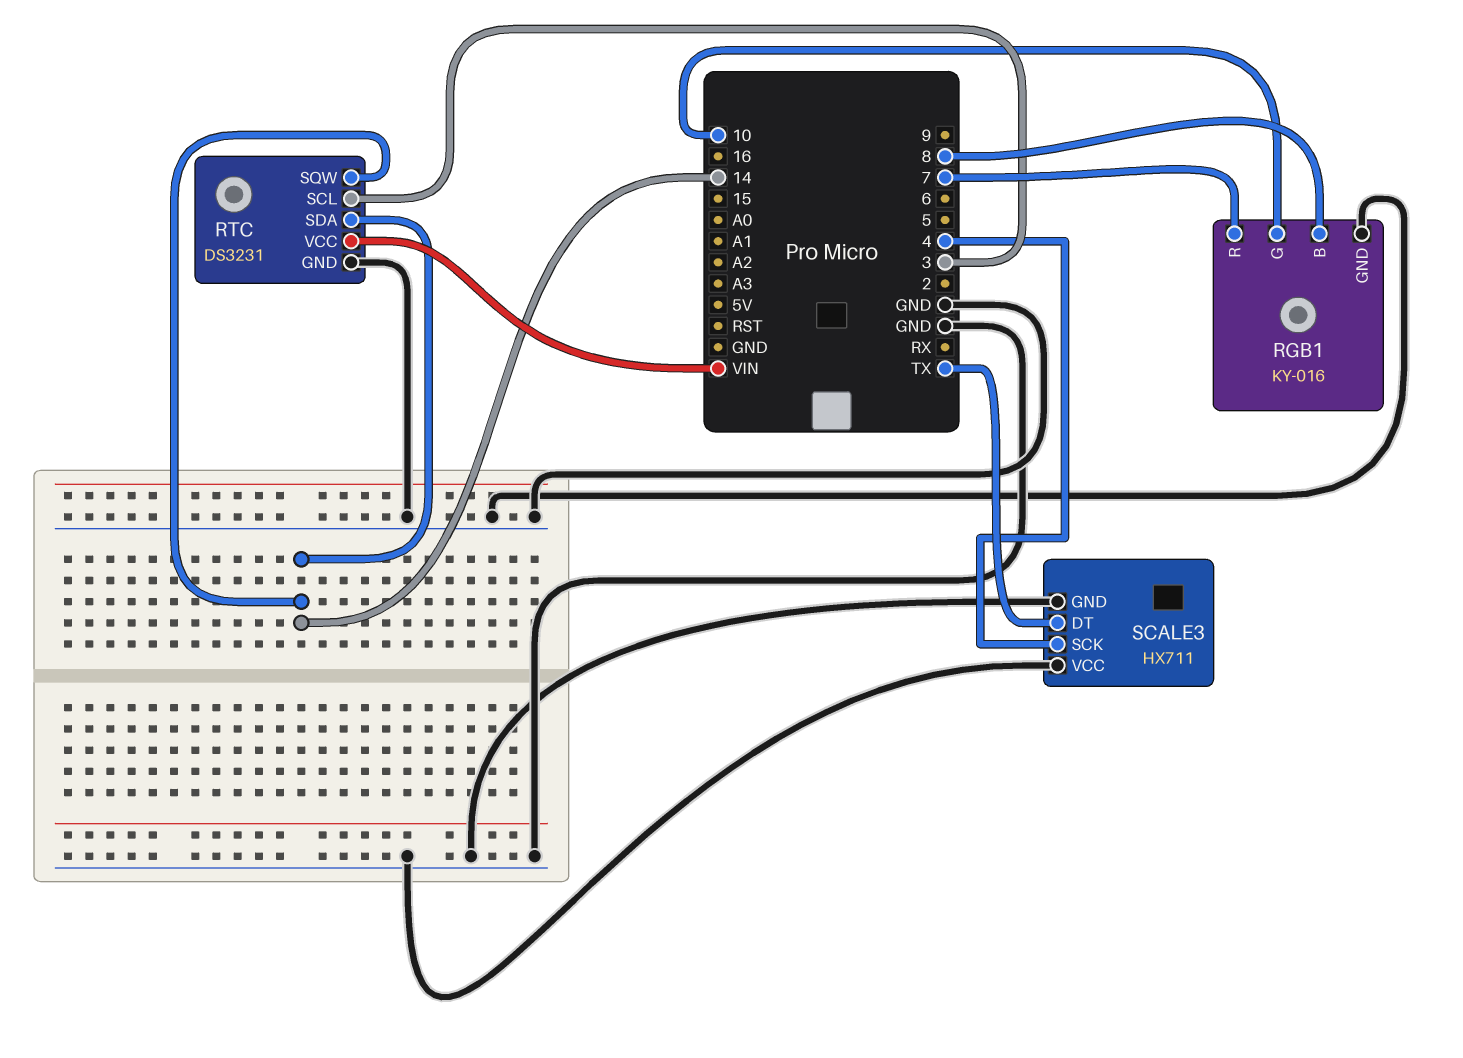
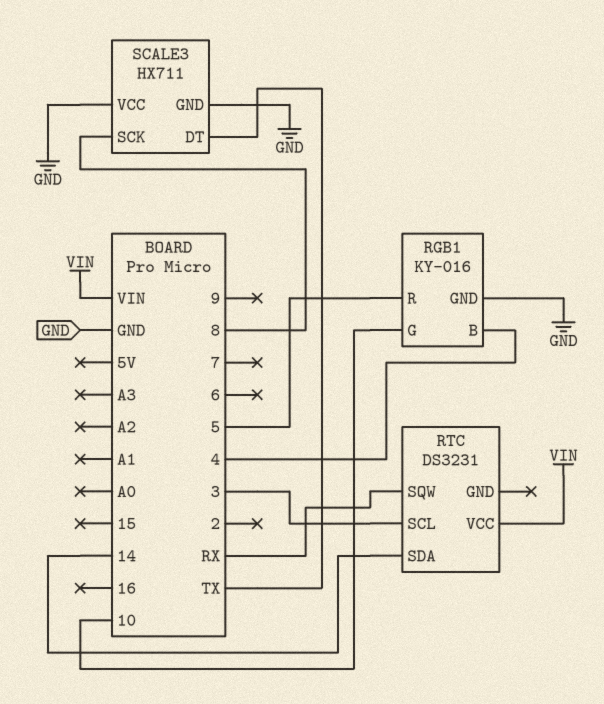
RGB1 pin B: 8 -> 4
RGB1 pin R: 7 -> 5
RTC pin GND: GND -> none
RTC pin SQW: 14 -> RX
SCALE3 pin SCK: 4 -> 8

